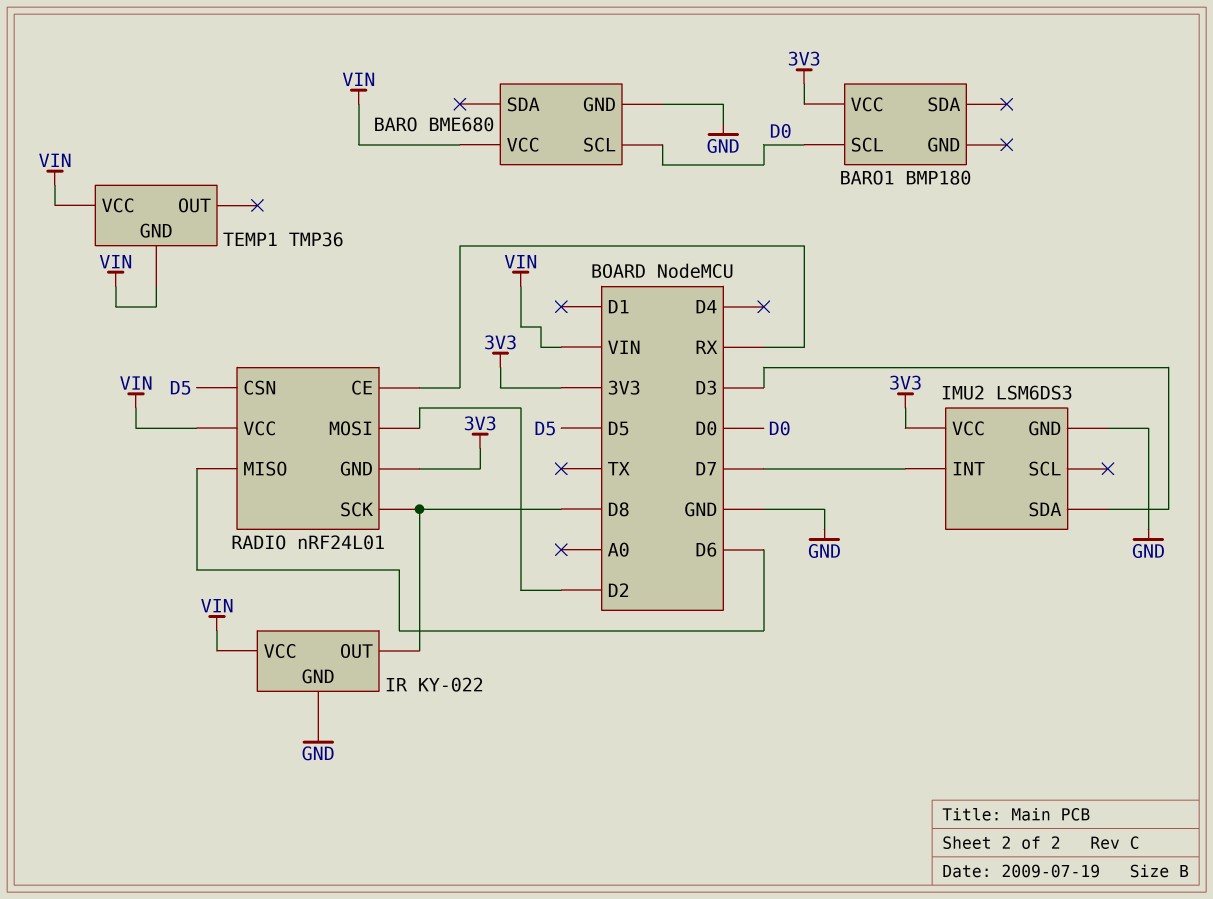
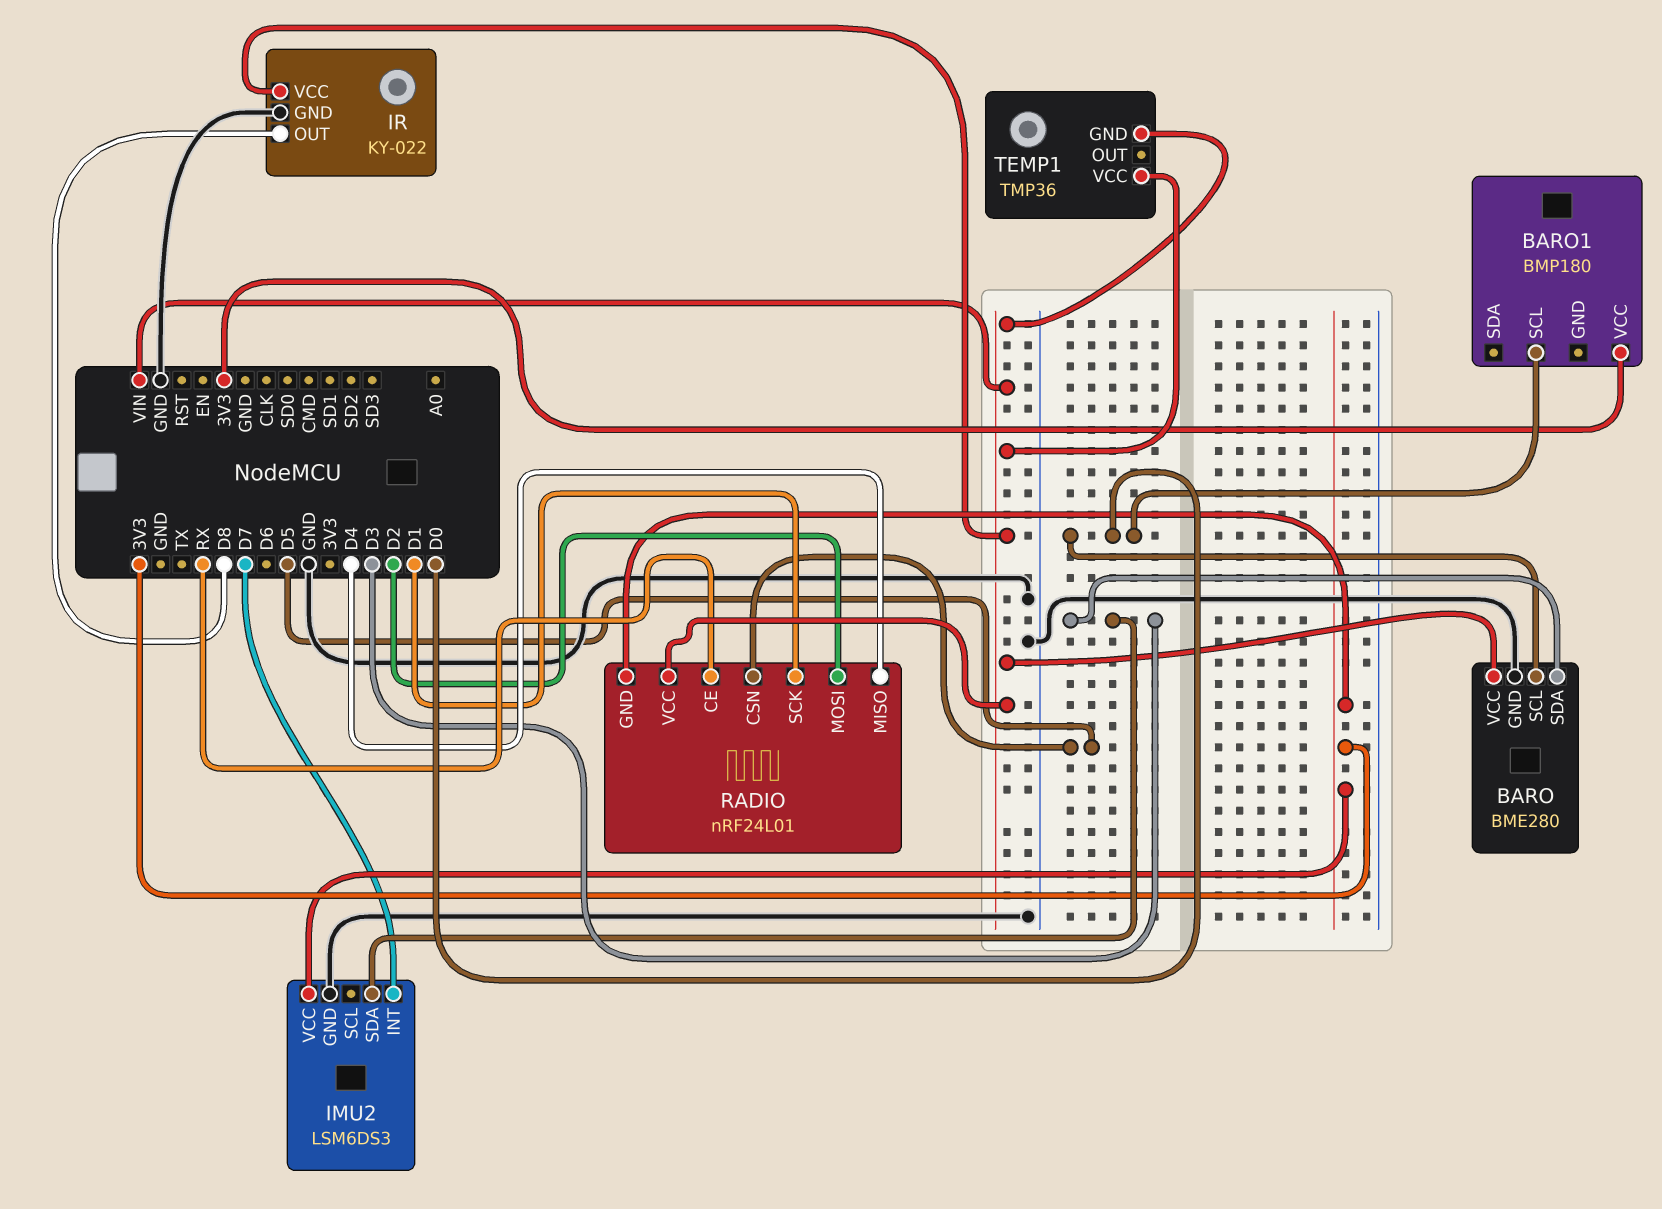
BARO: BME680 -> BME280
BARO pin SDA: none -> D3
RADIO pin MISO: D6 -> D4
RADIO pin SCK: D8 -> D1

